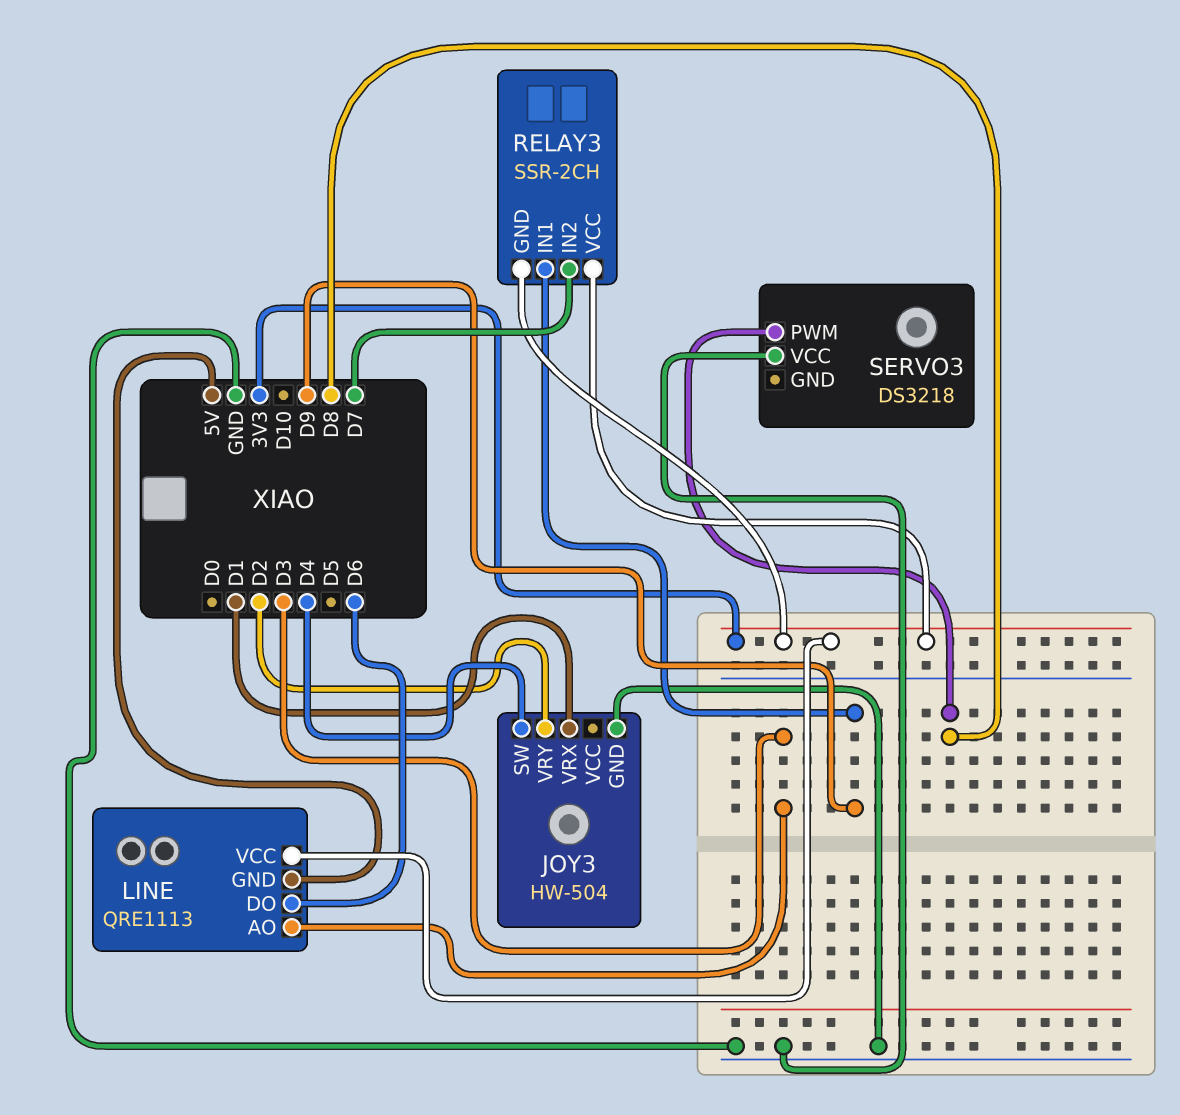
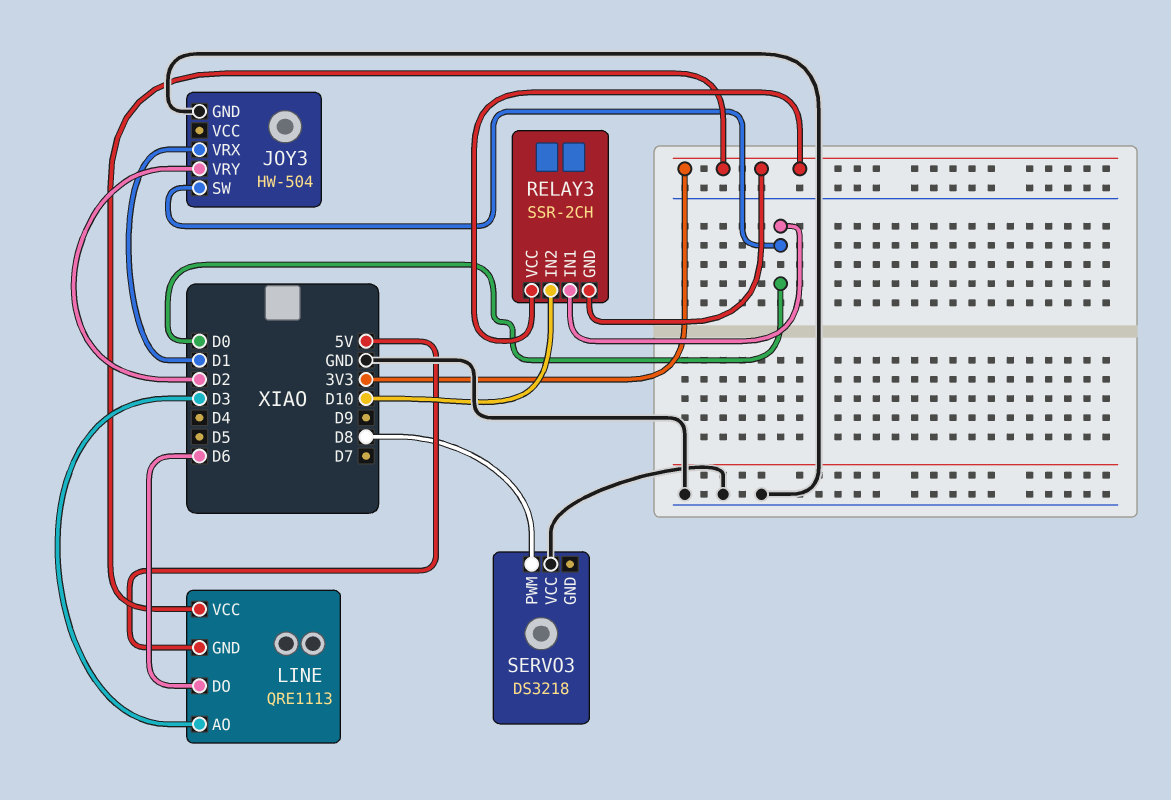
JOY3 pin SW: D4 -> D0
RELAY3 pin IN1: D9 -> D0
RELAY3 pin IN2: D7 -> D10

